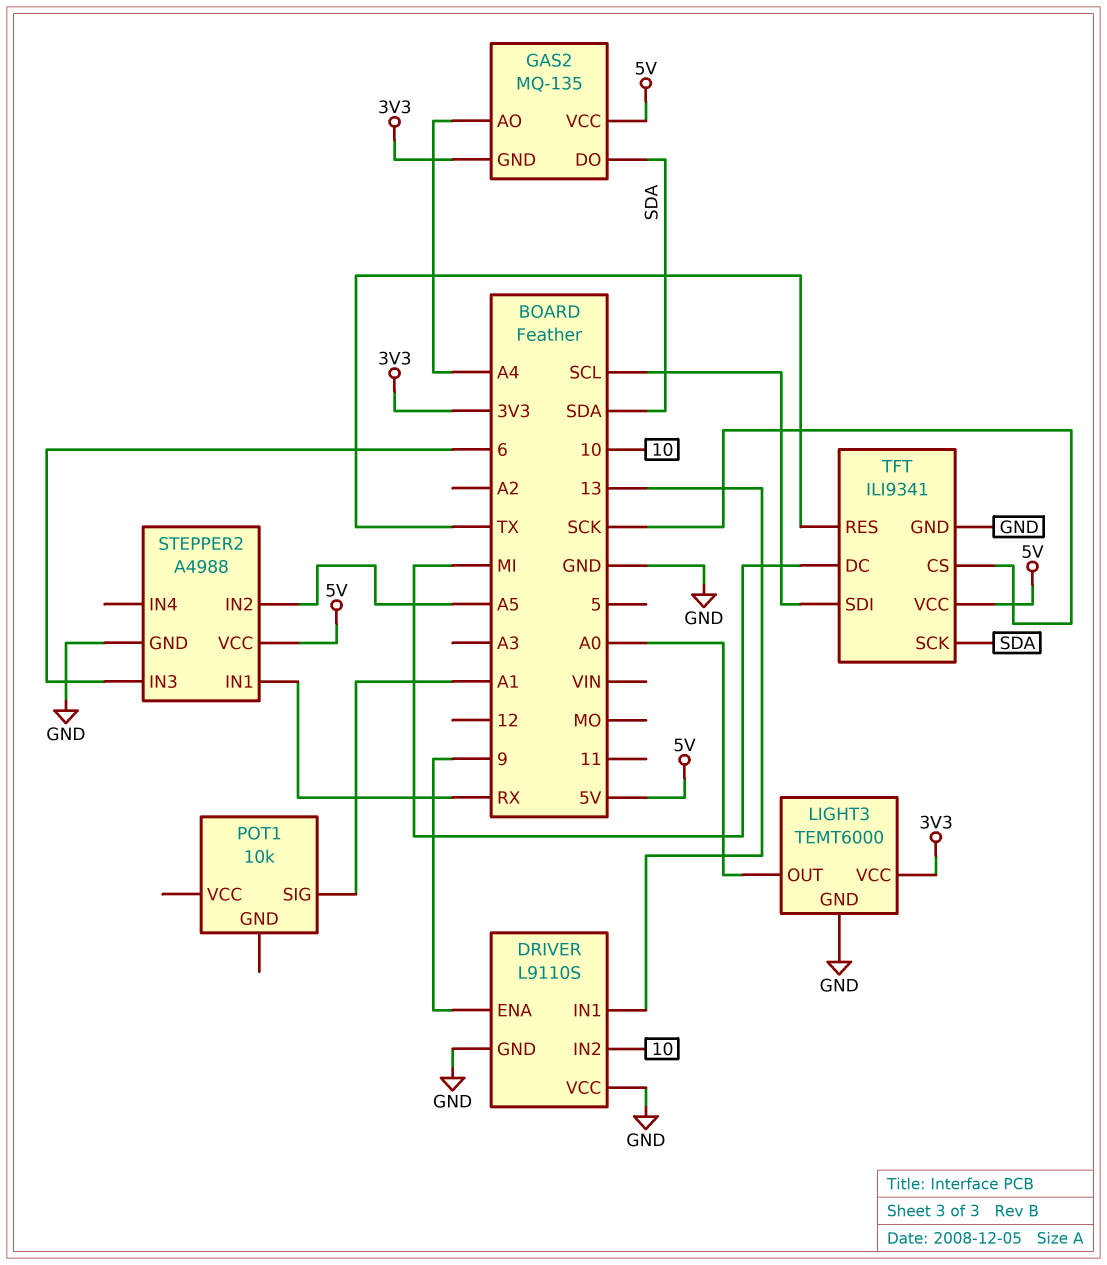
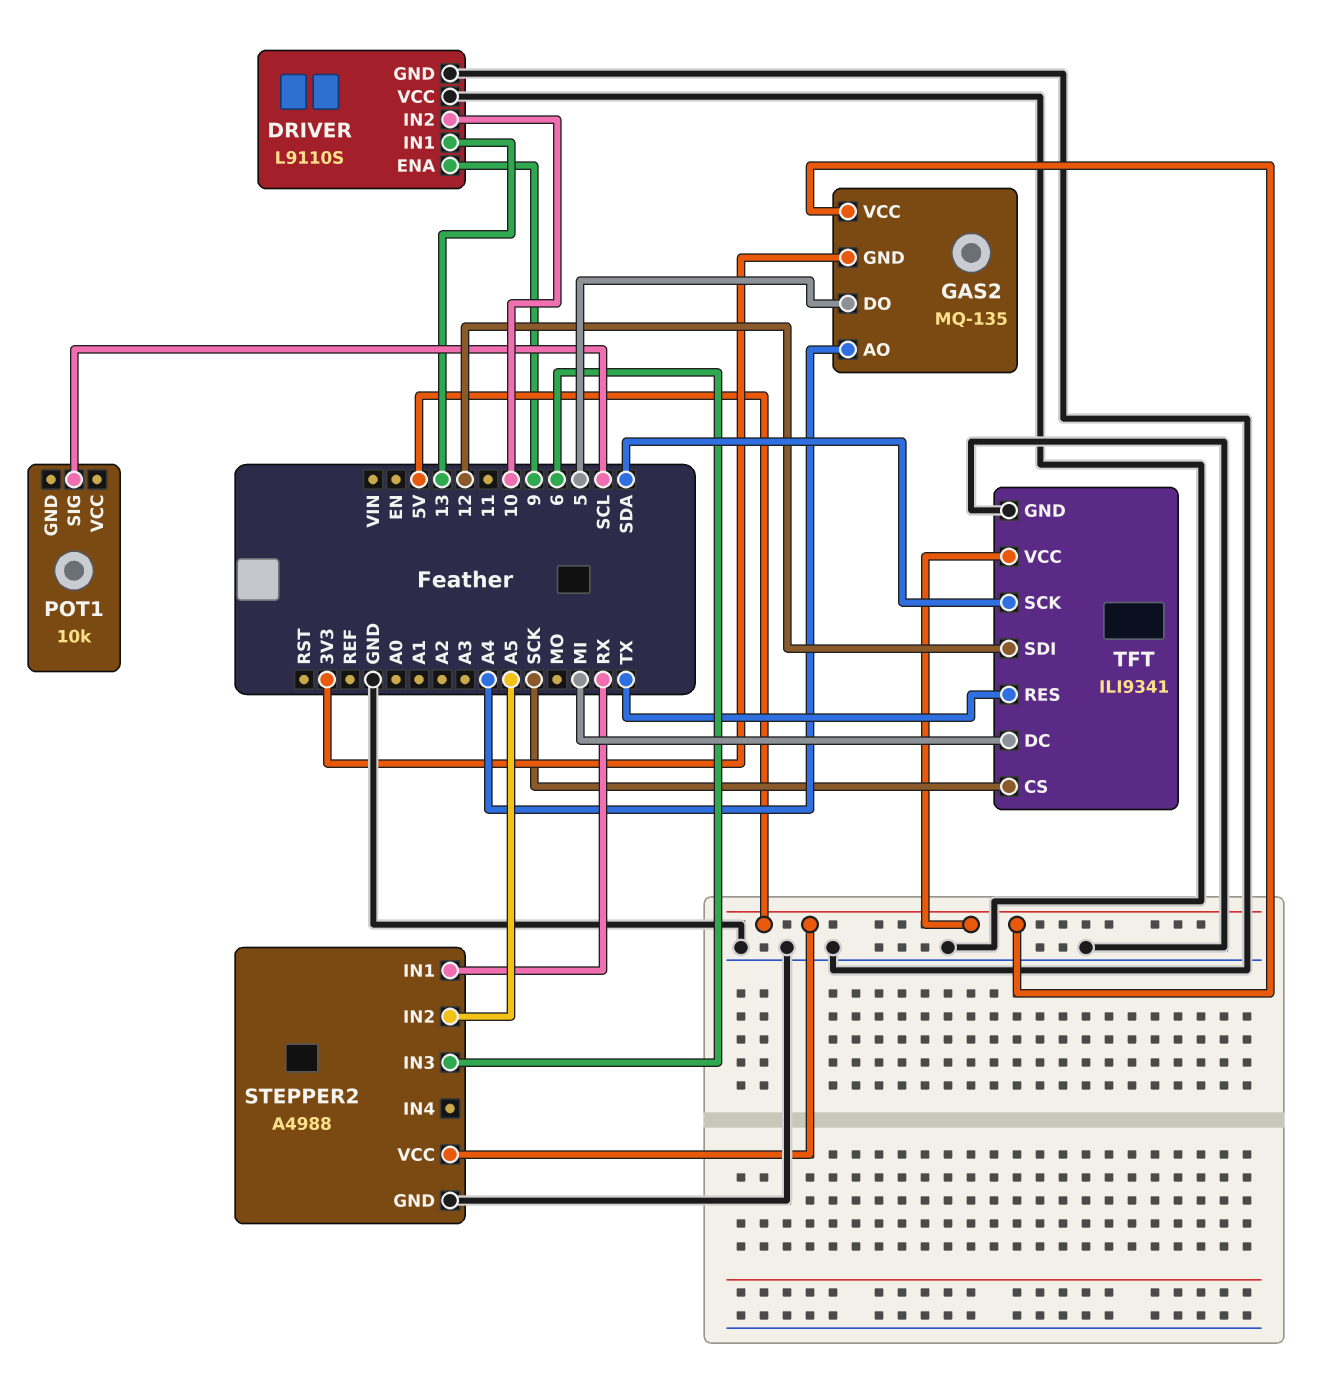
GAS2 pin DO: SDA -> 5
LIGHT3: TEMT6000 -> none
LIGHT3 pin GND: GND -> none
LIGHT3 pin OUT: A0 -> none
LIGHT3 pin VCC: 3V3 -> none
POT1 pin SIG: A1 -> SCL
TFT pin SDI: SCL -> 12

